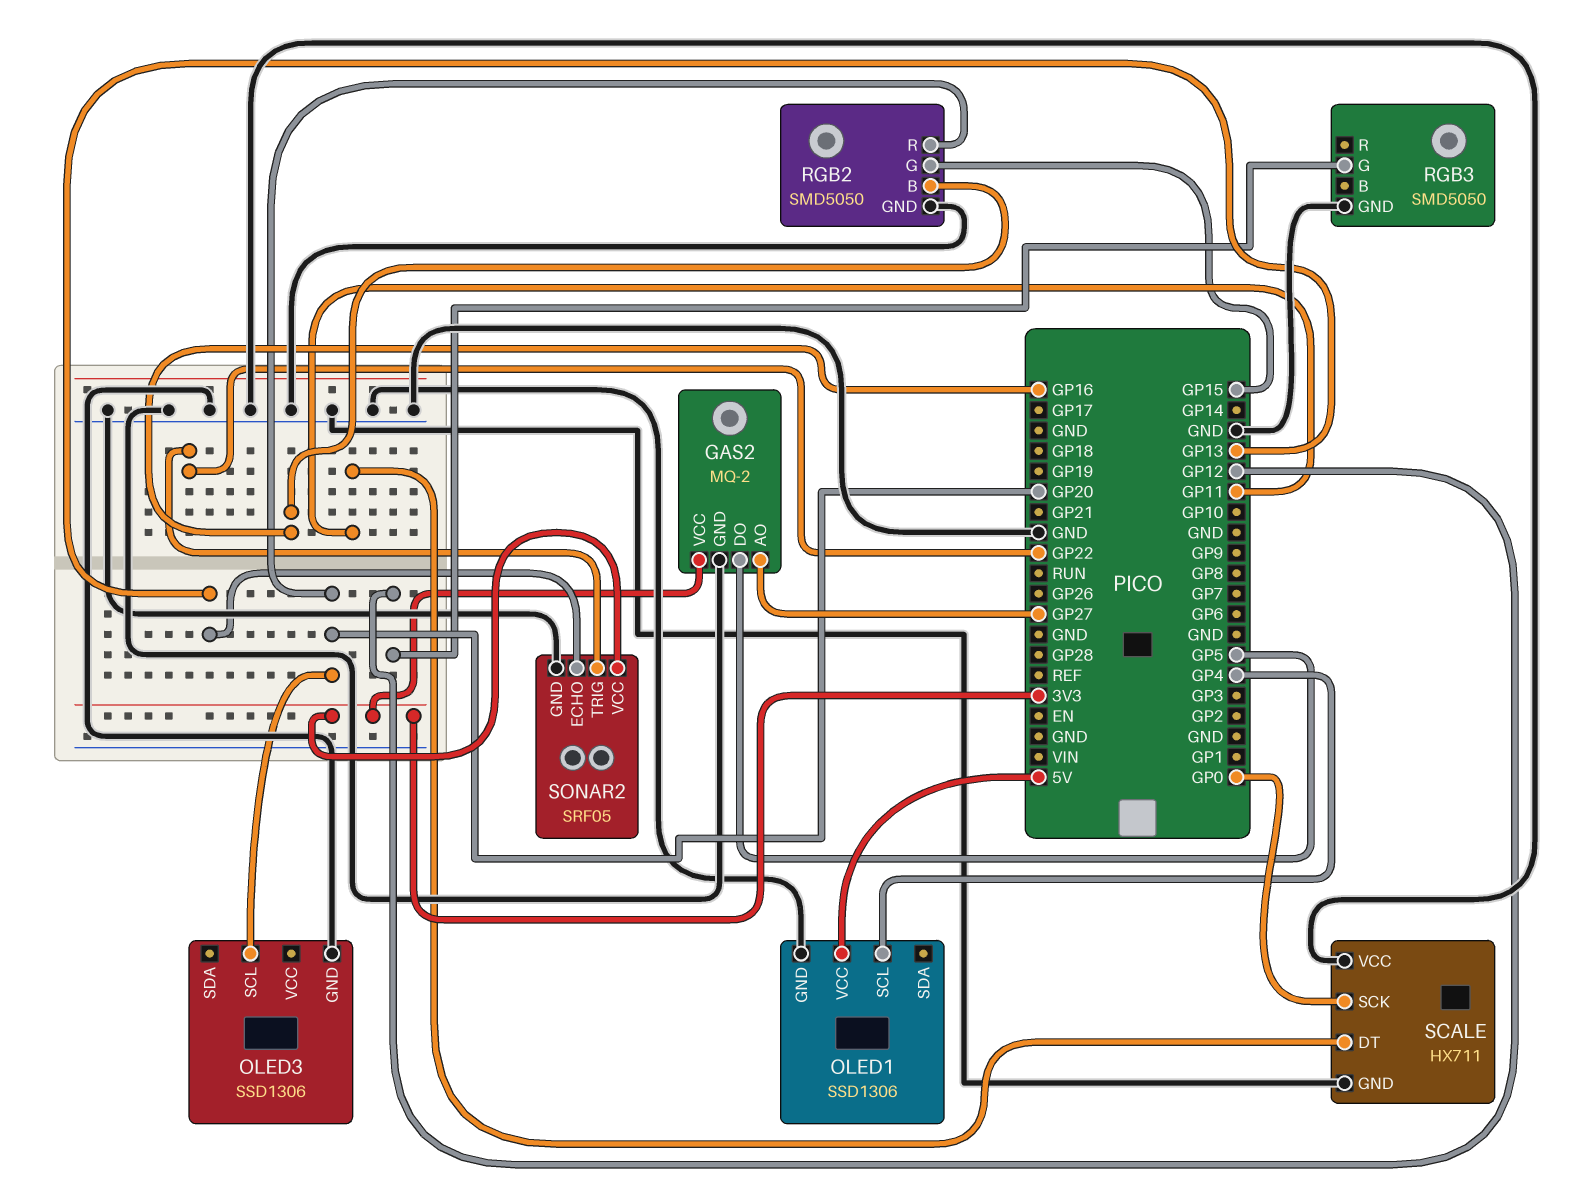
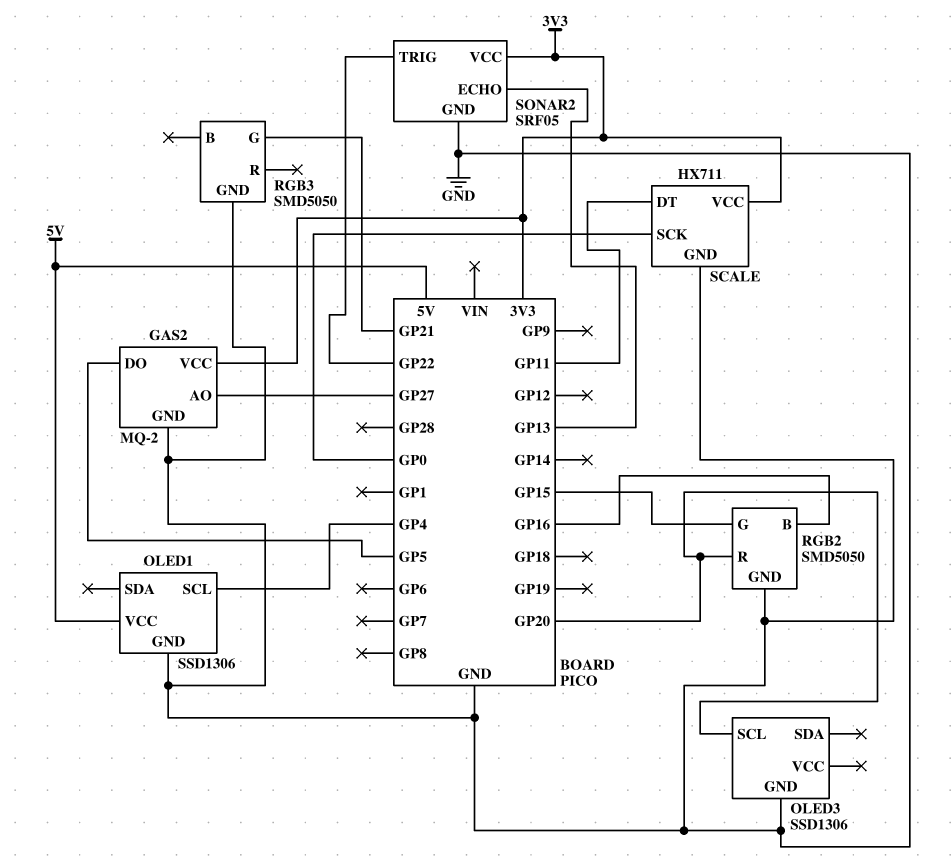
RGB3 pin G: GP12 -> GP21
SCALE pin VCC: GND -> 3V3

